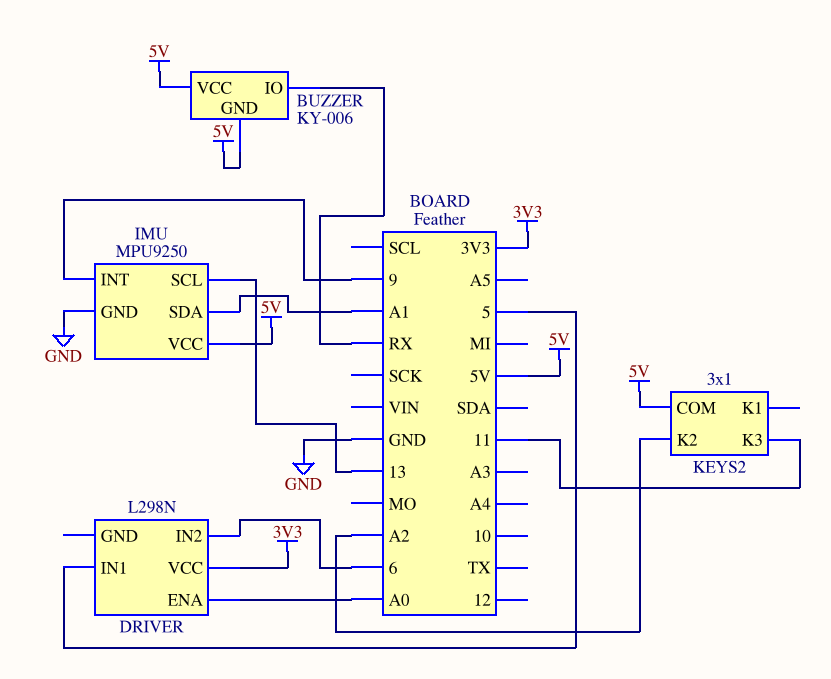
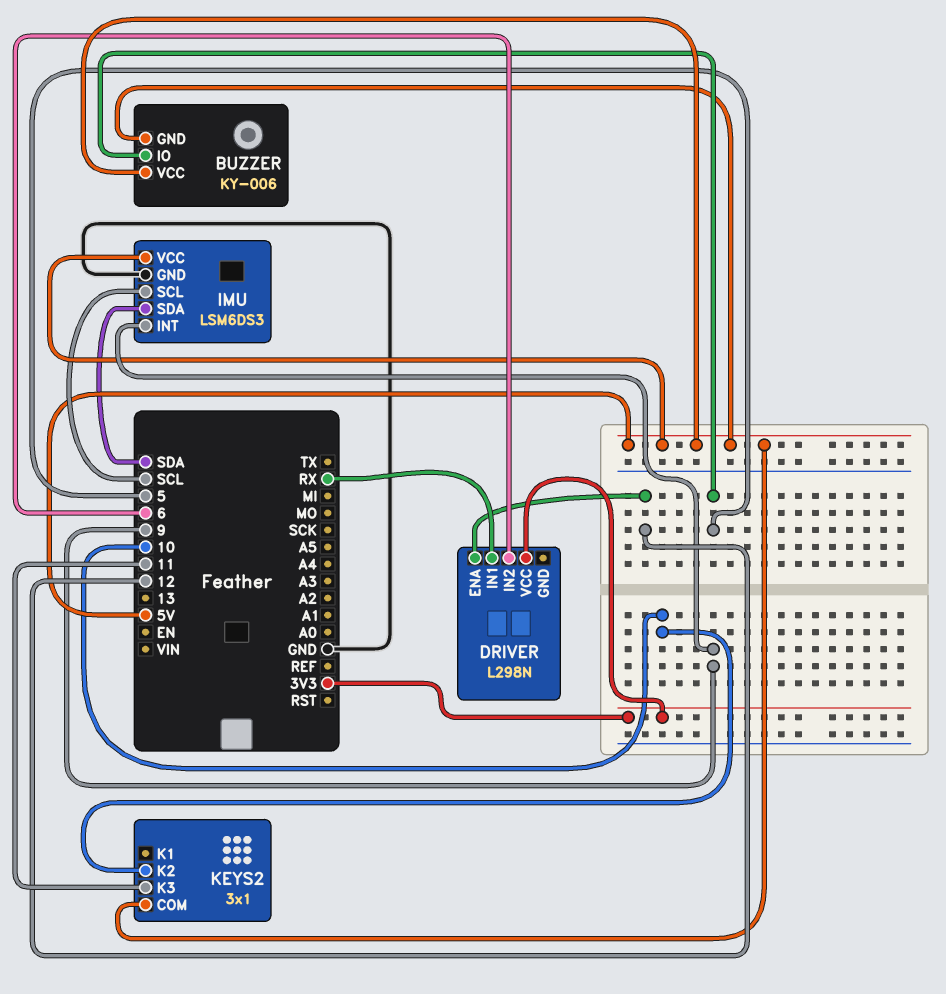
BUZZER pin IO: RX -> 5
DRIVER pin ENA: A0 -> 12
DRIVER pin IN1: 5 -> RX
IMU: MPU9250 -> LSM6DS3
IMU pin SCL: 13 -> SCL
IMU pin SDA: A1 -> SDA
KEYS2 pin K2: A2 -> 10

